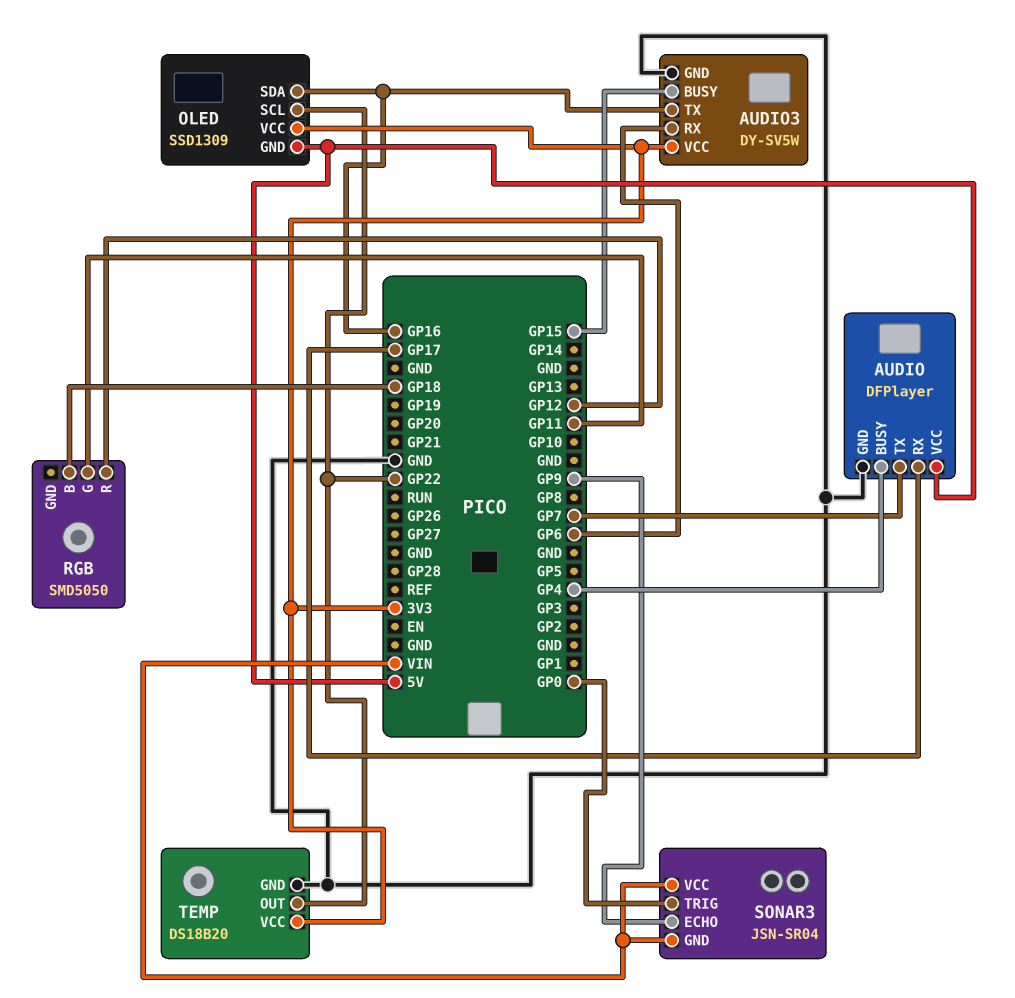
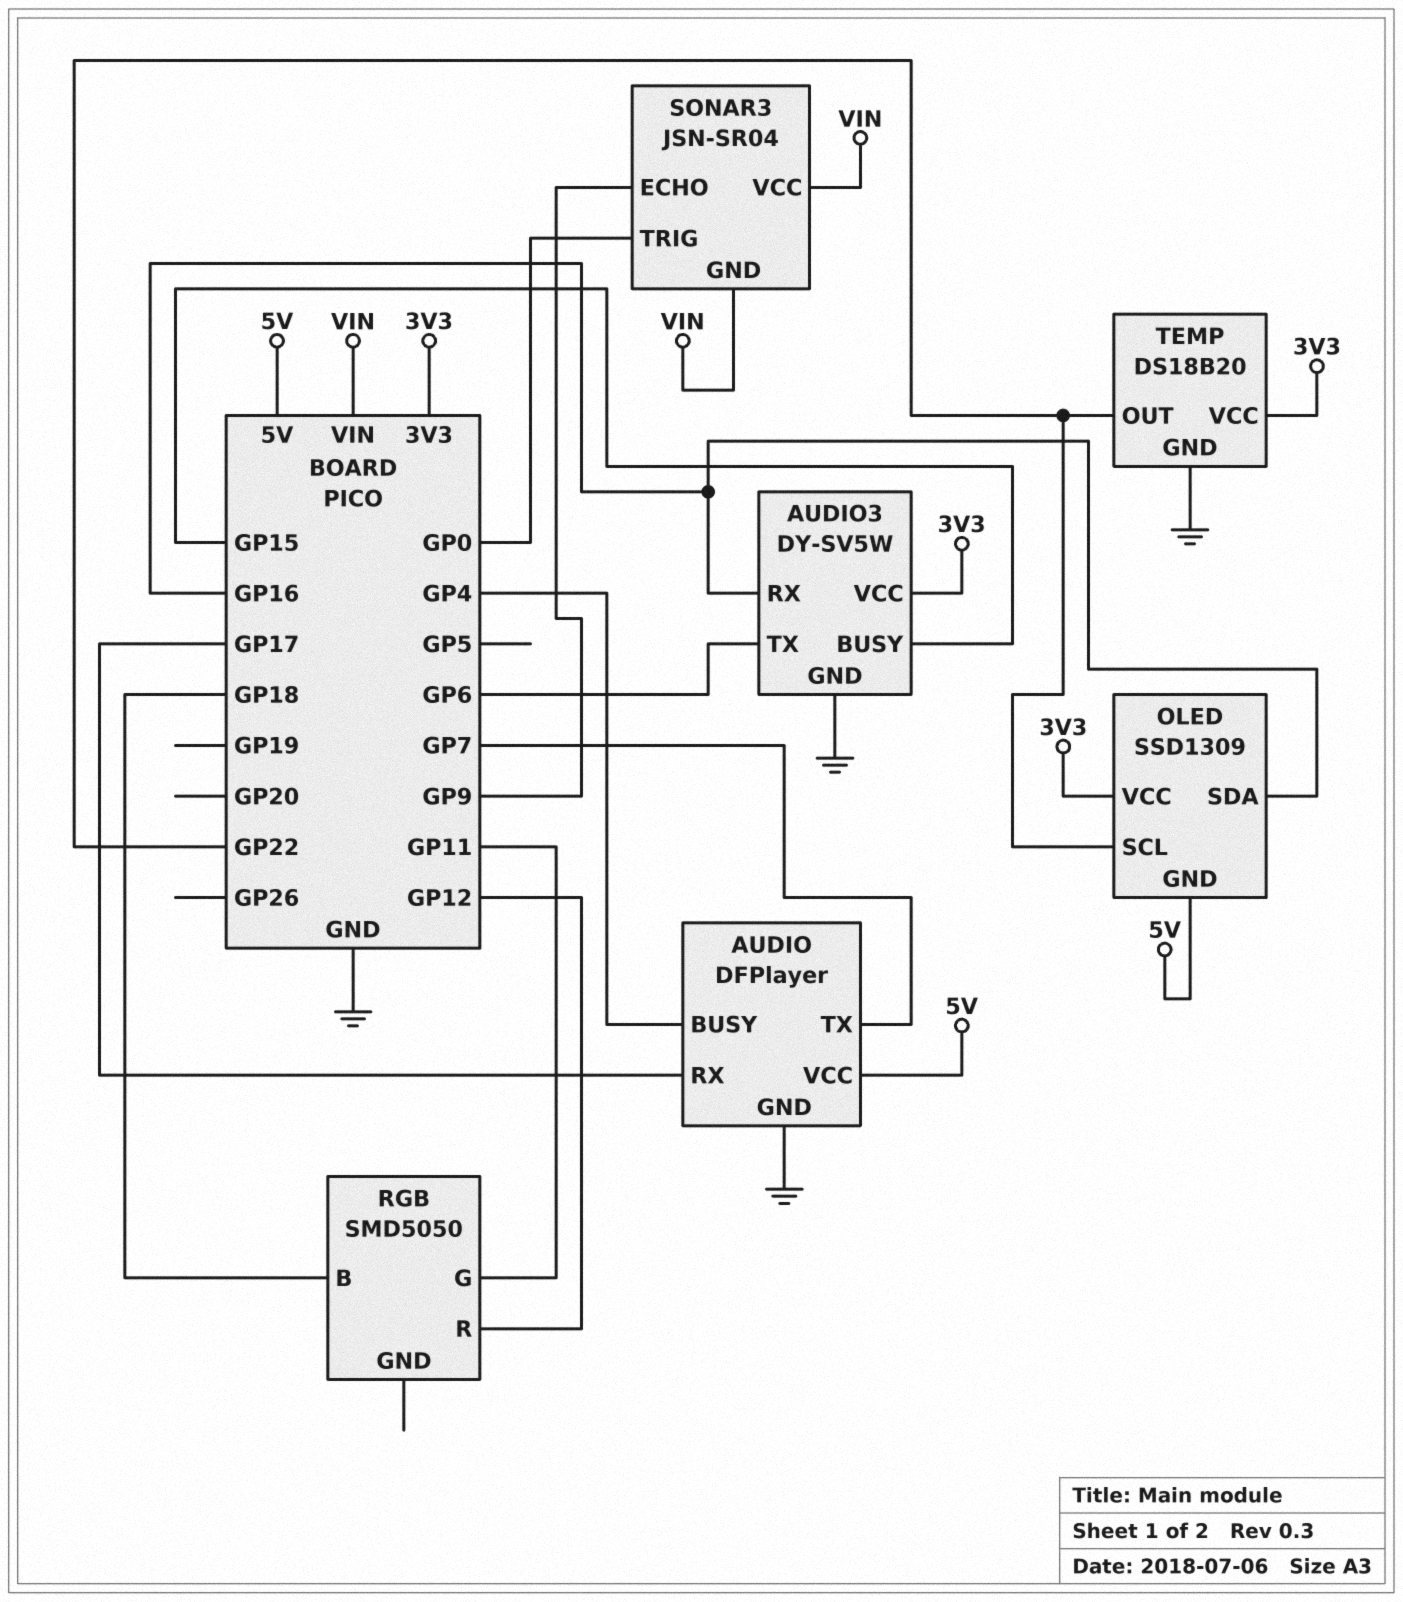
AUDIO3 pin RX: GP6 -> GP16
AUDIO3 pin TX: GP16 -> GP6

